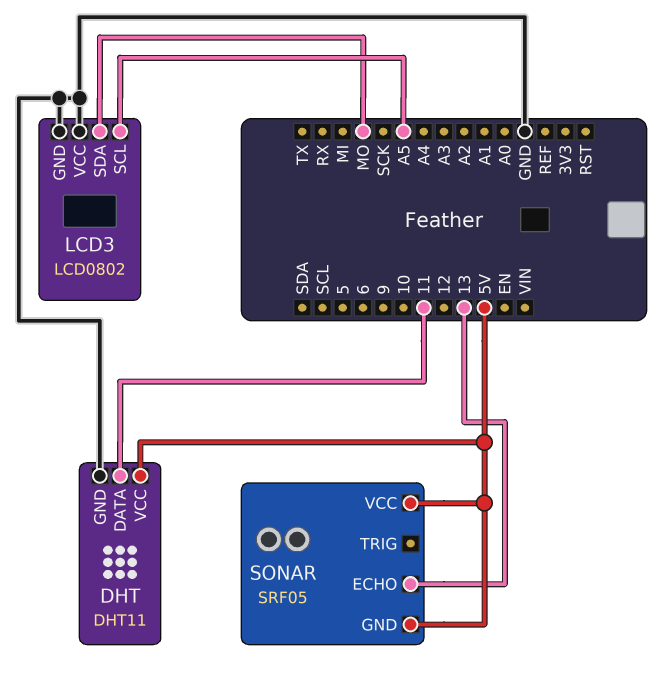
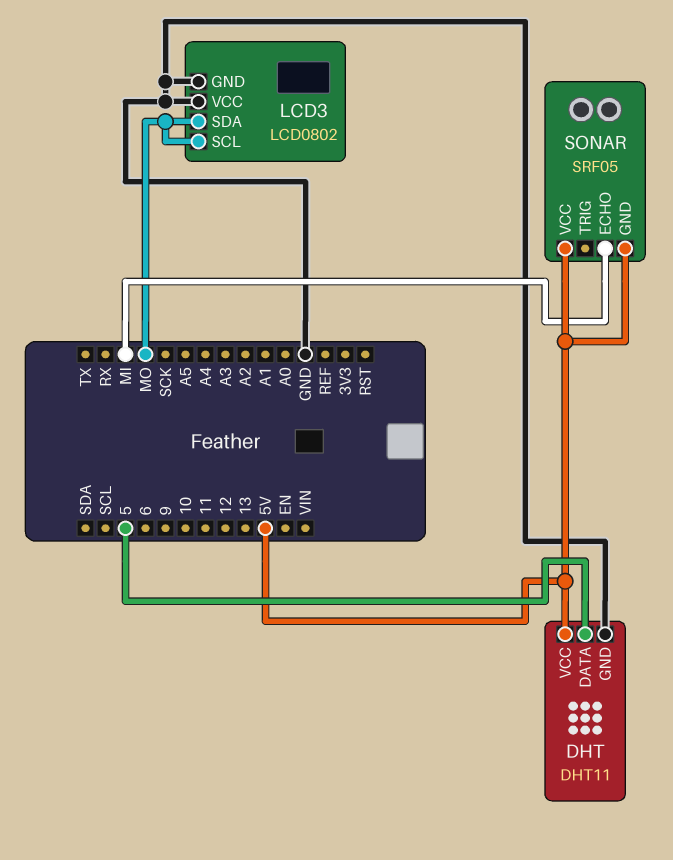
DHT pin DATA: 11 -> 5
LCD3 pin SCL: A5 -> MO
SONAR pin ECHO: 13 -> MI

